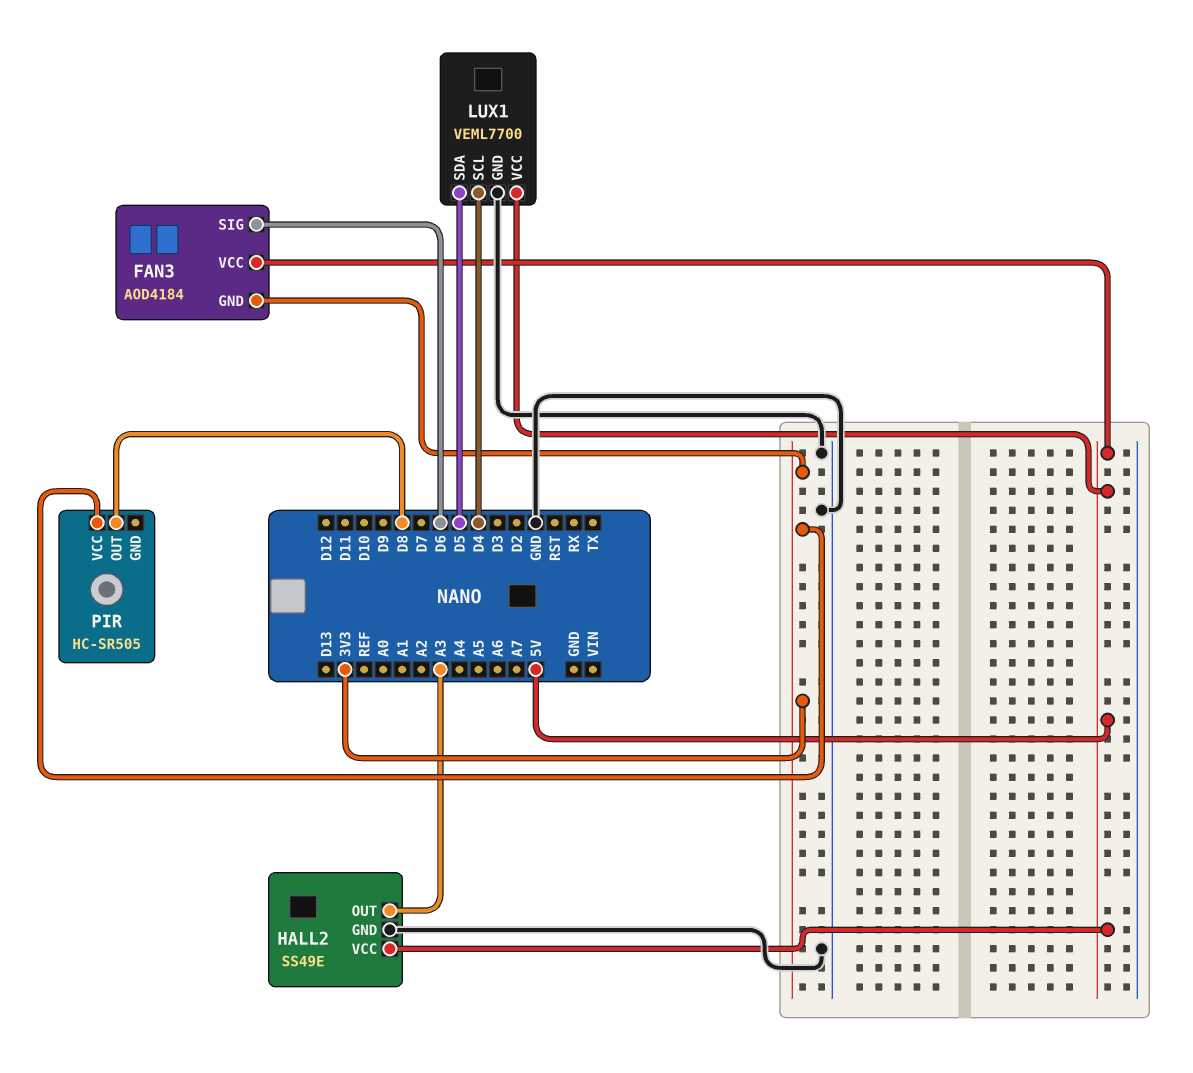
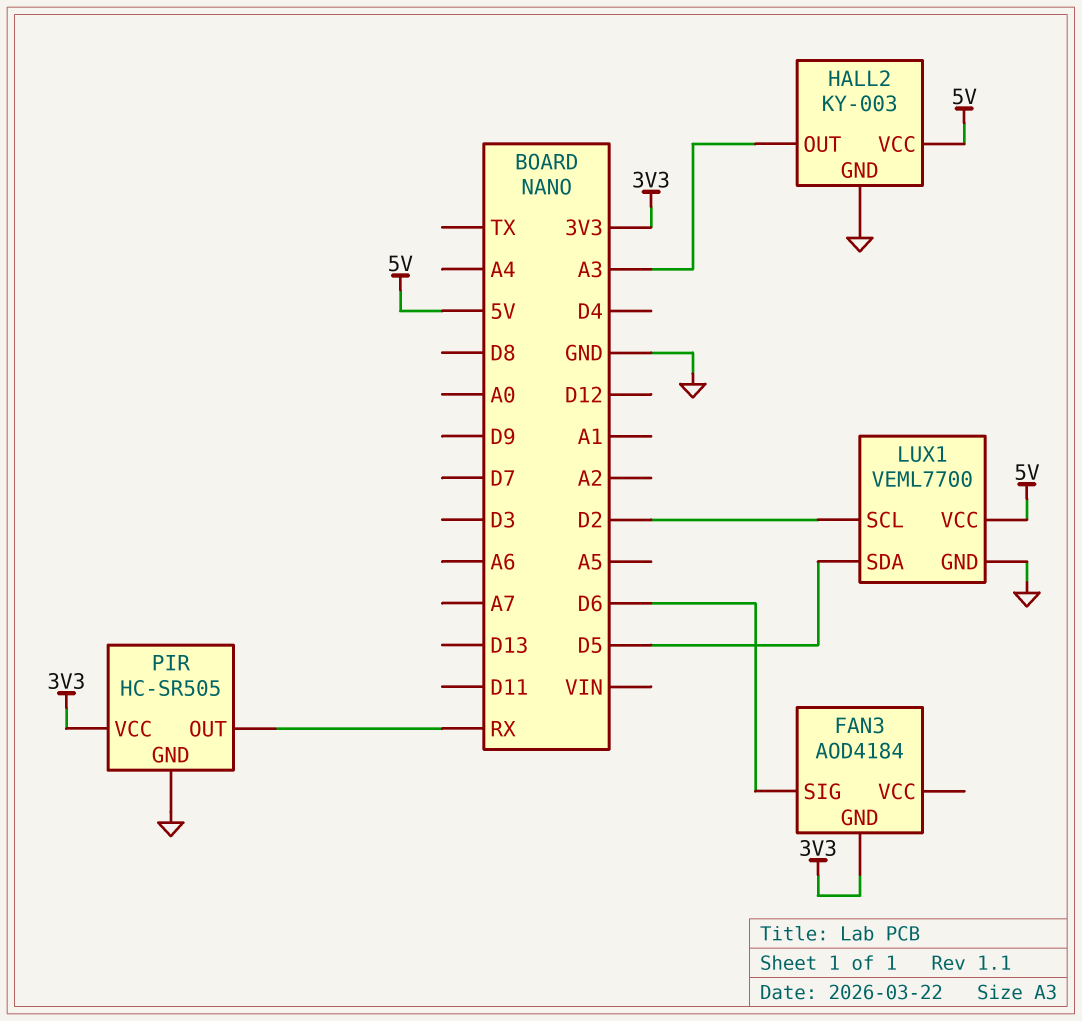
FAN3 pin VCC: 5V -> none
HALL2: SS49E -> KY-003
LUX1 pin SCL: D4 -> D2
PIR pin GND: none -> GND
PIR pin OUT: D8 -> RX

